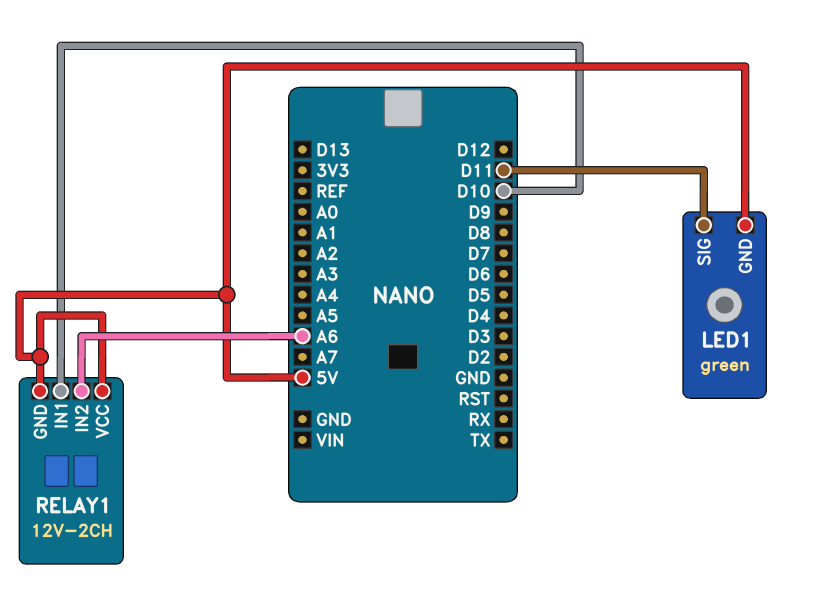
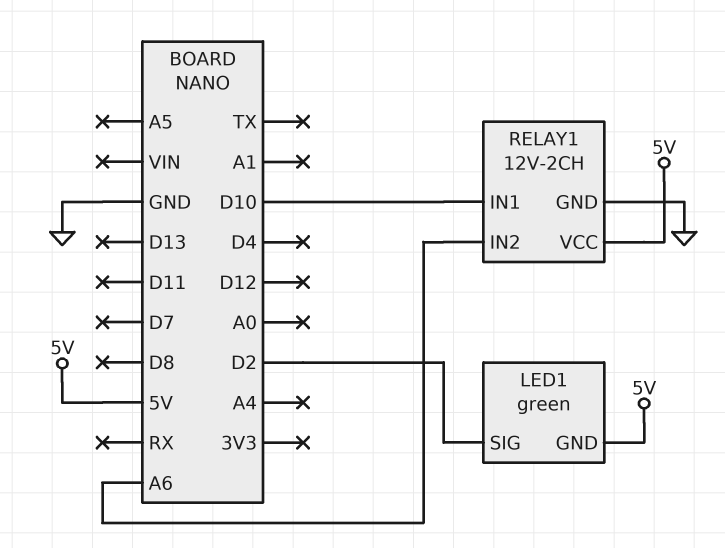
LED1 pin SIG: D11 -> D2
RELAY1 pin GND: 5V -> GND

